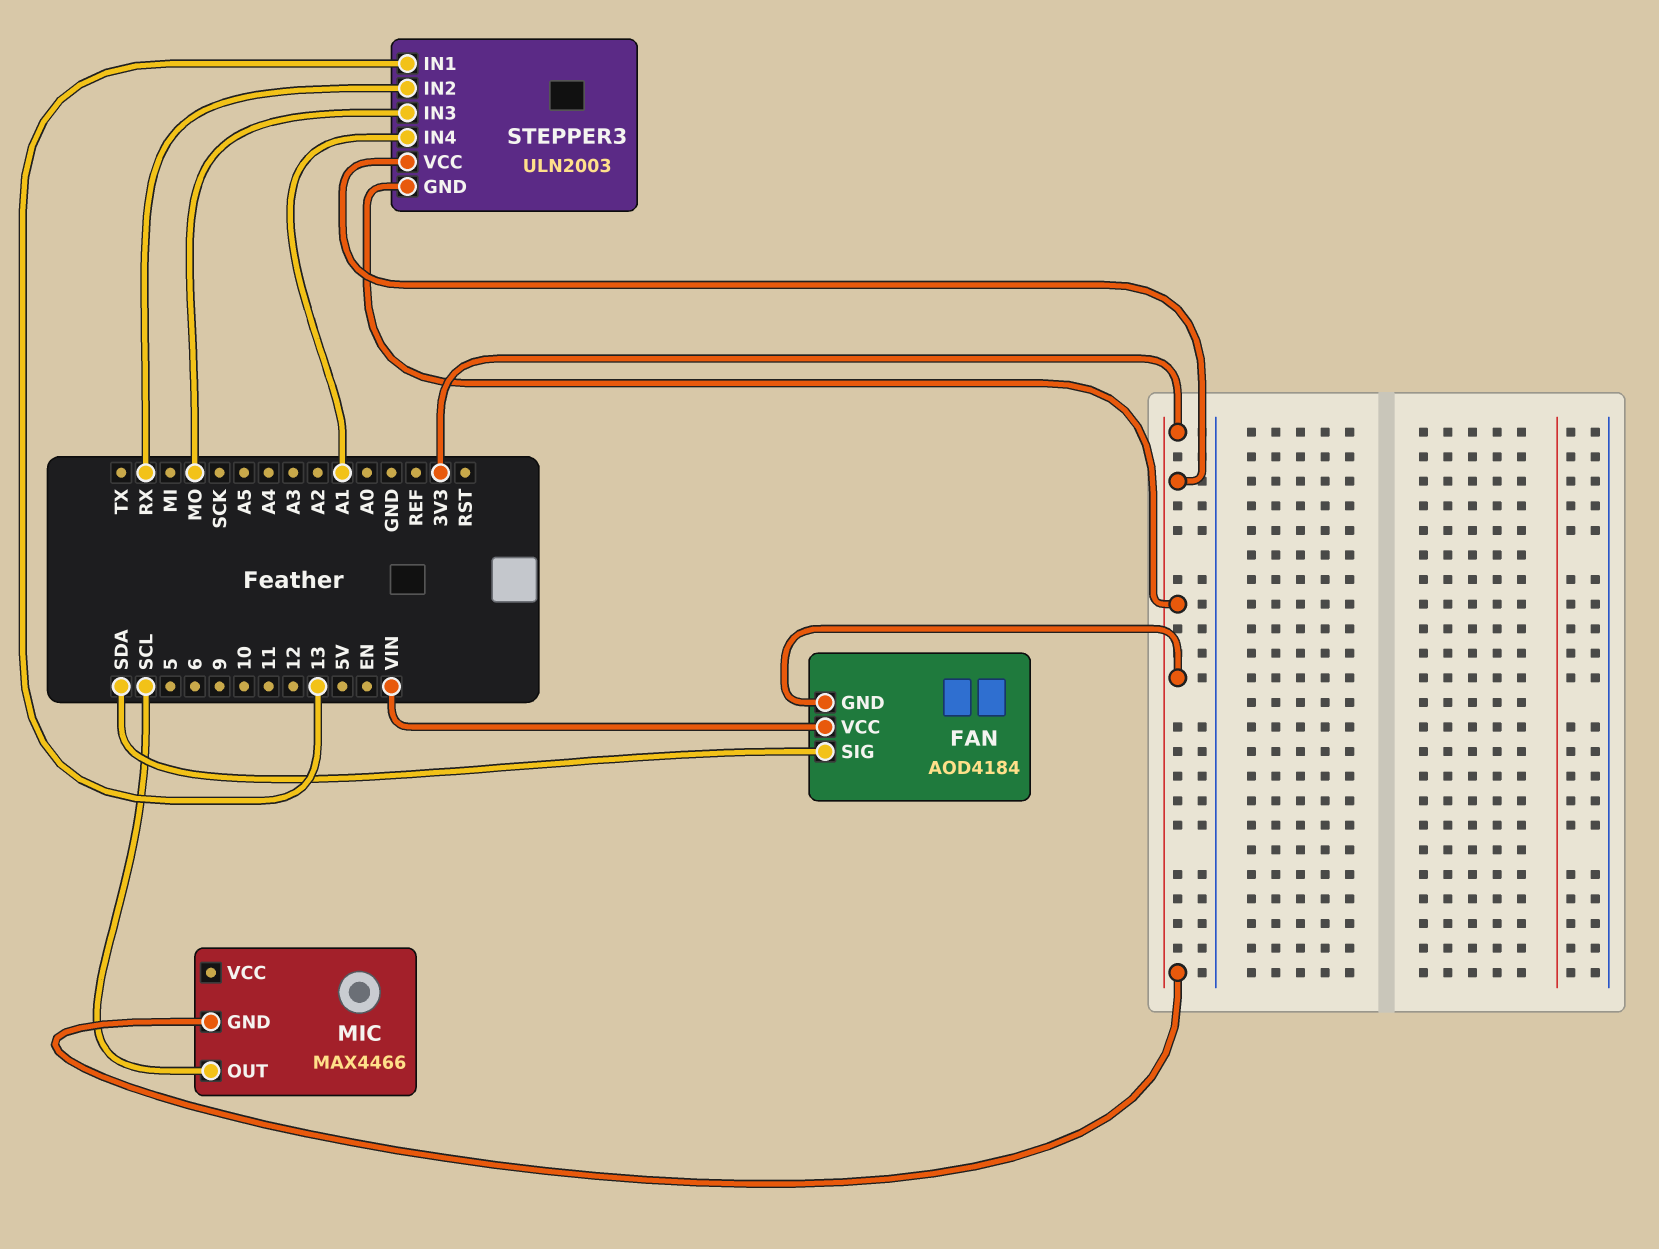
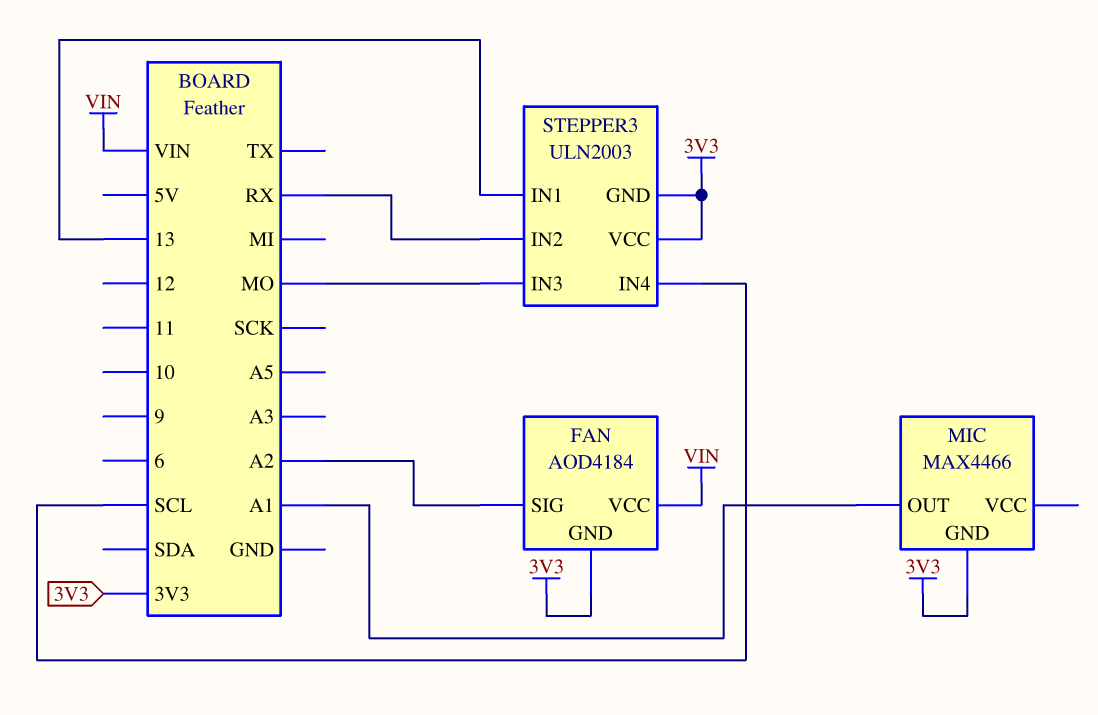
FAN pin SIG: SDA -> A2
MIC pin OUT: SCL -> A1
STEPPER3 pin IN4: A1 -> SCL

